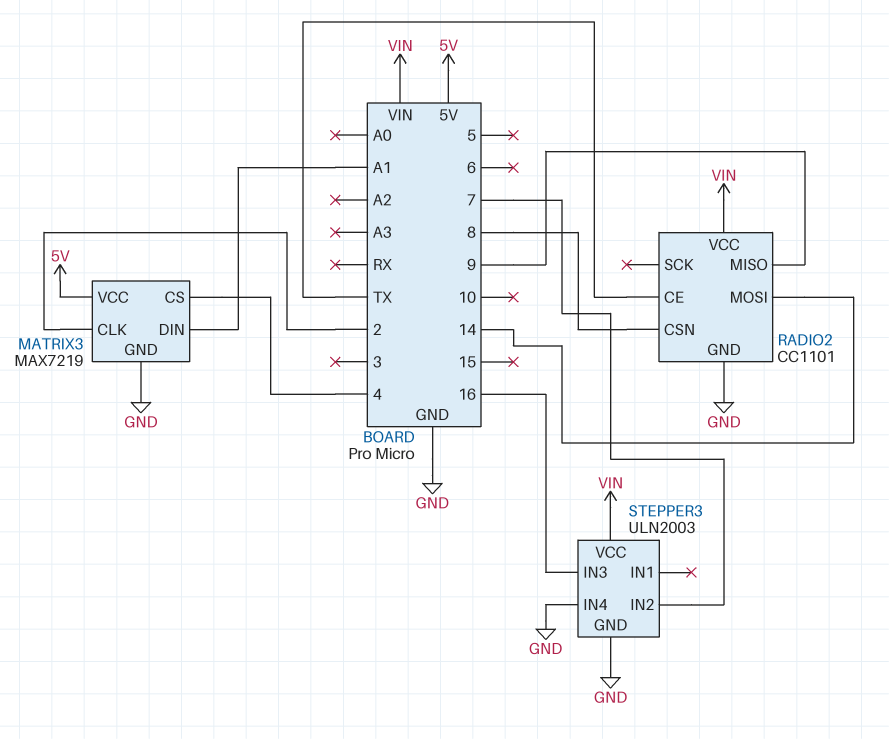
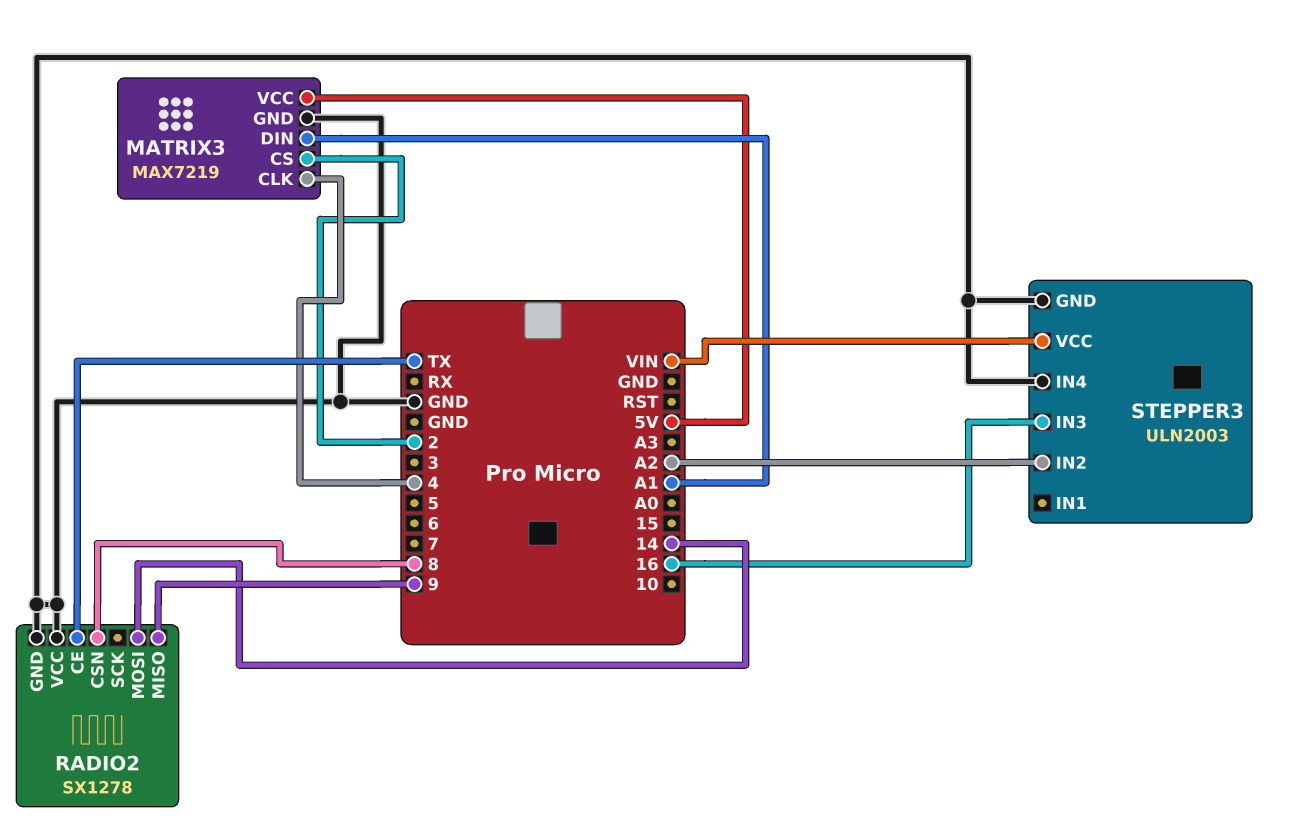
MATRIX3 pin CLK: 2 -> 4
MATRIX3 pin CS: 4 -> 2
RADIO2: CC1101 -> SX1278
RADIO2 pin VCC: VIN -> GND
STEPPER3 pin IN2: 7 -> A2

